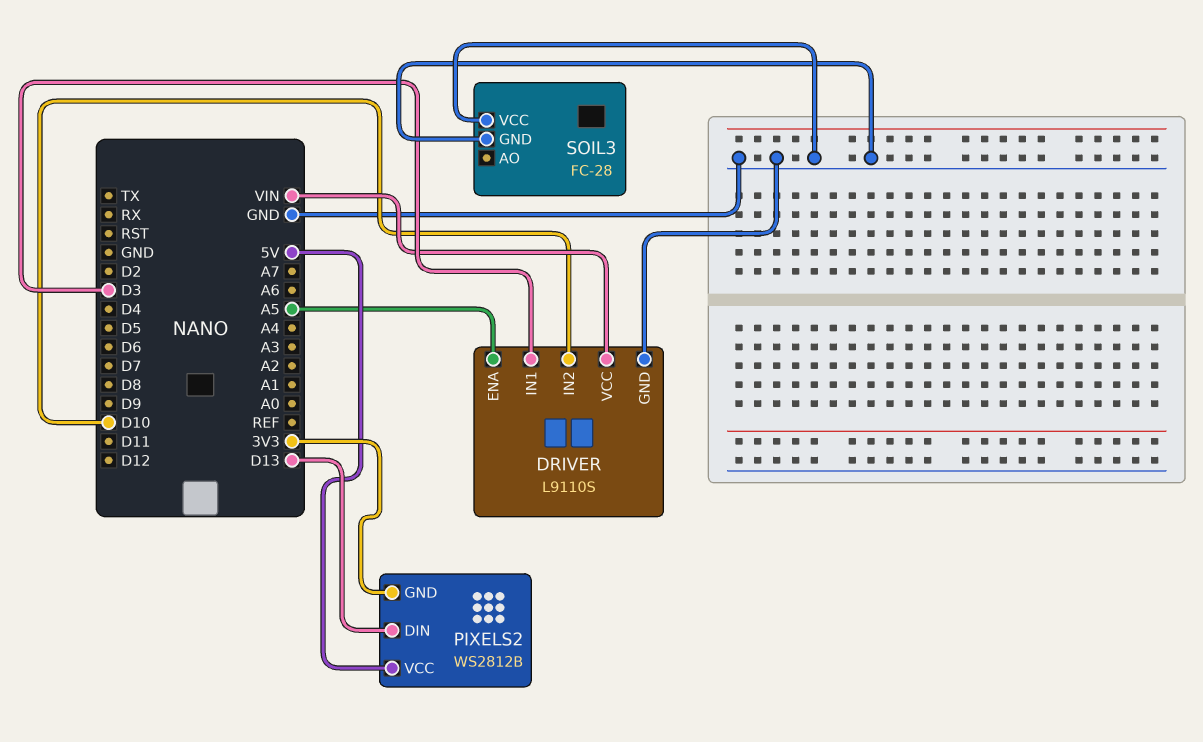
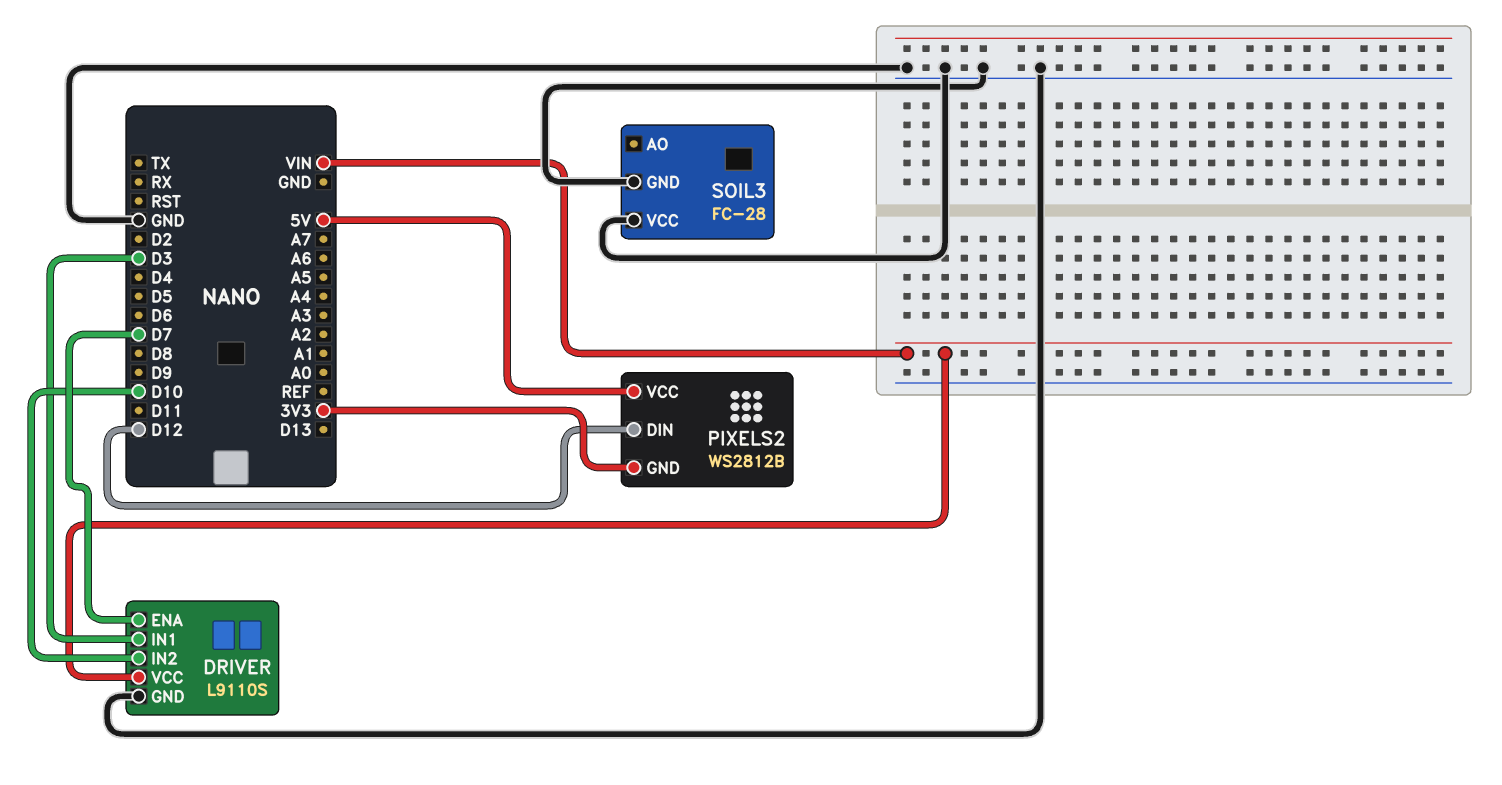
DRIVER pin ENA: A5 -> D7
PIXELS2 pin DIN: D13 -> D12

